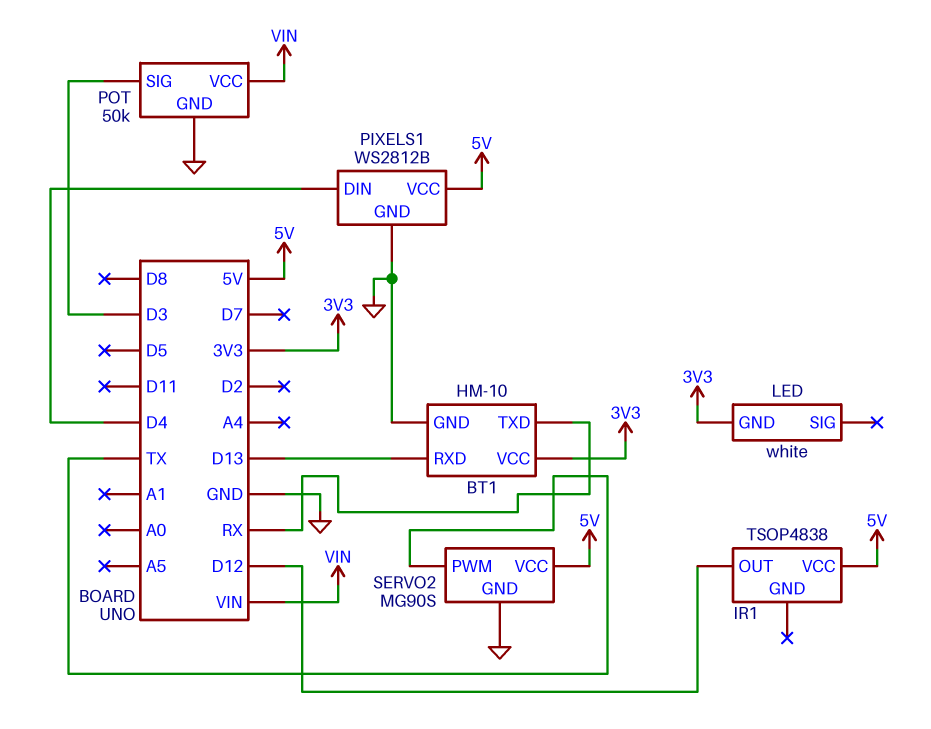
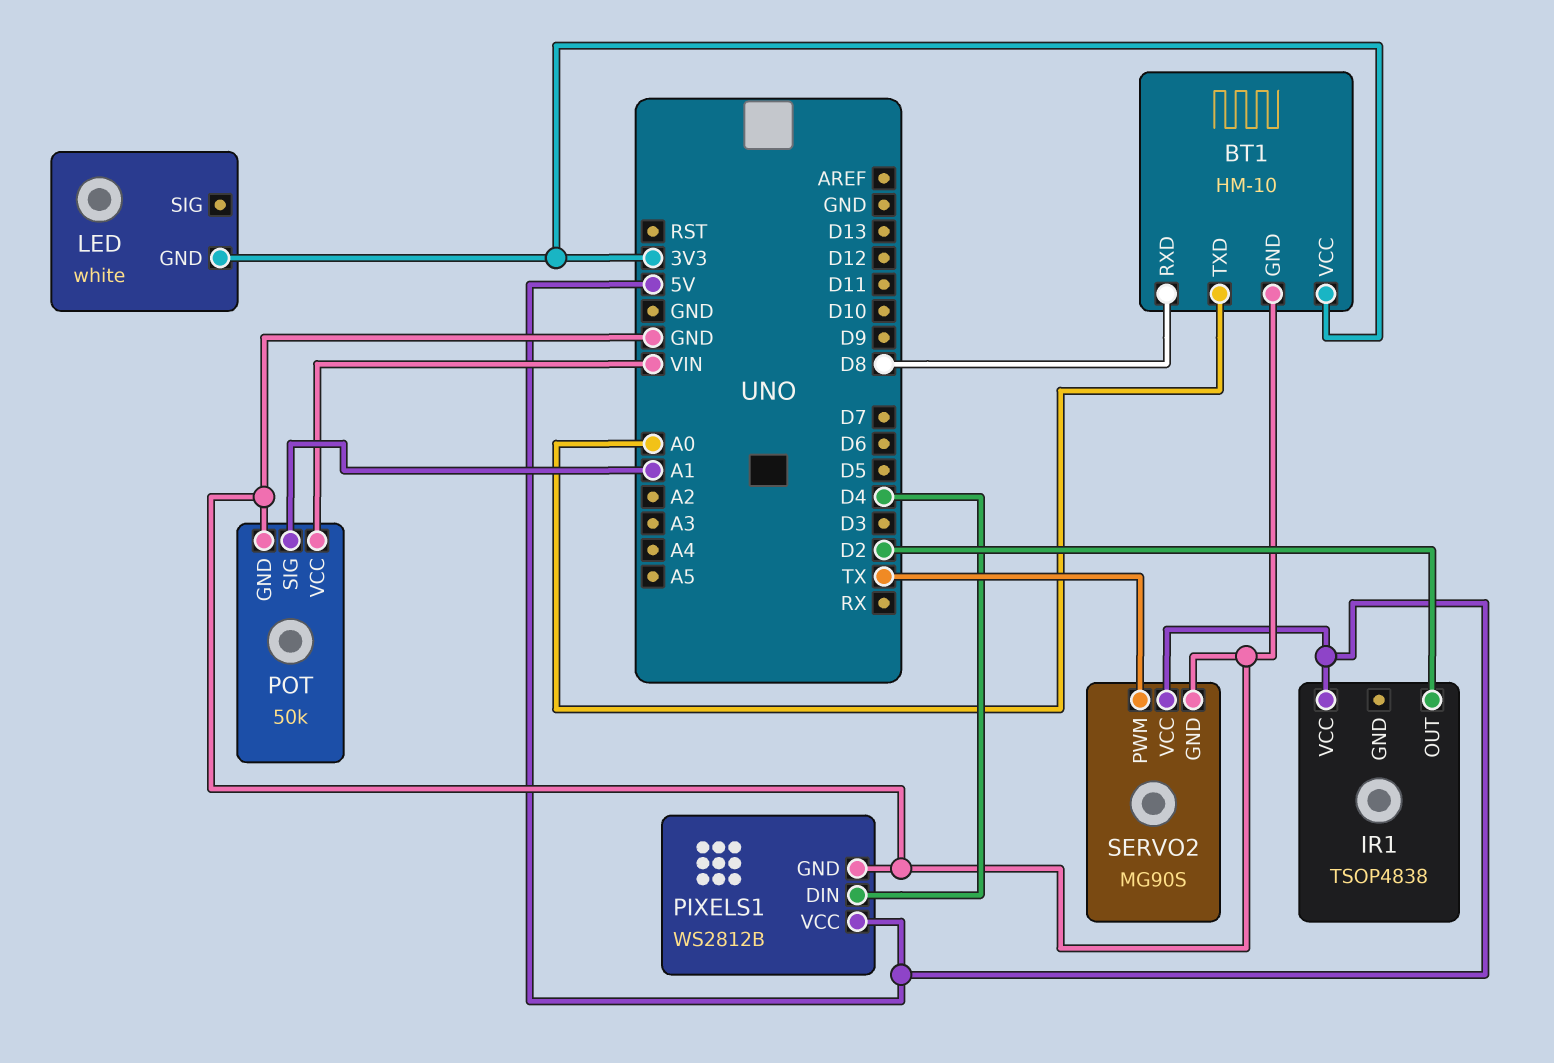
BT1 pin RXD: D13 -> D8
BT1 pin TXD: RX -> A0
IR1 pin OUT: D12 -> D2
POT pin SIG: D3 -> A1

